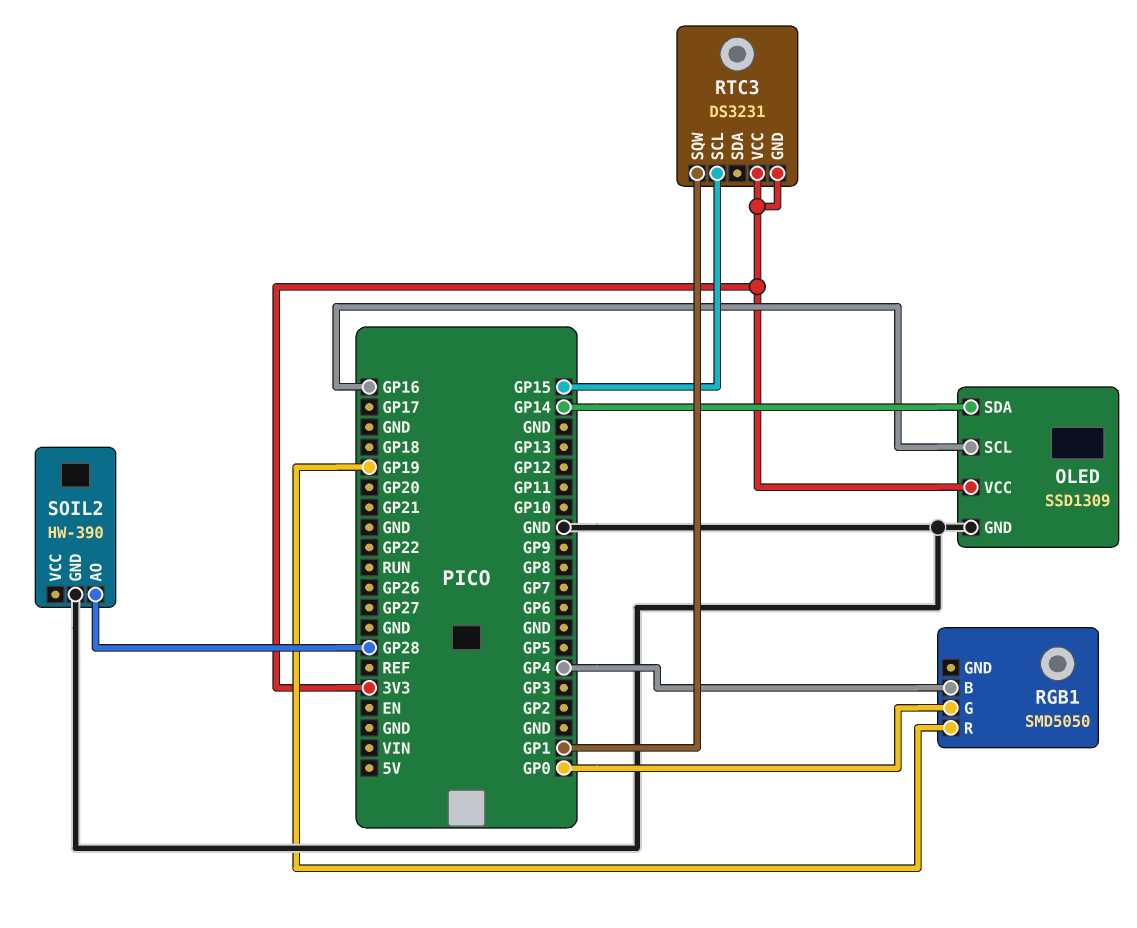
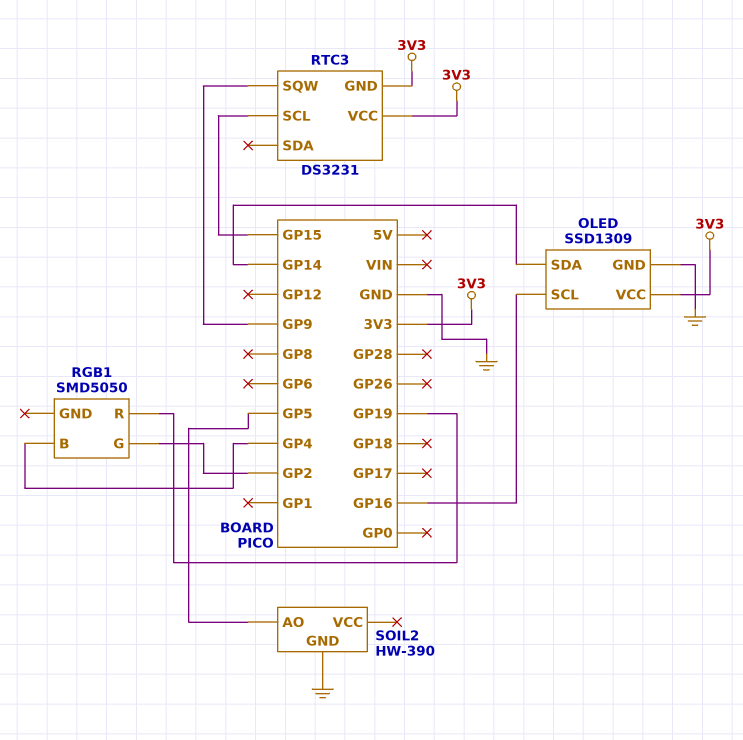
RGB1 pin G: GP0 -> GP2
RTC3 pin SQW: GP1 -> GP9
SOIL2 pin AO: GP28 -> GP5

